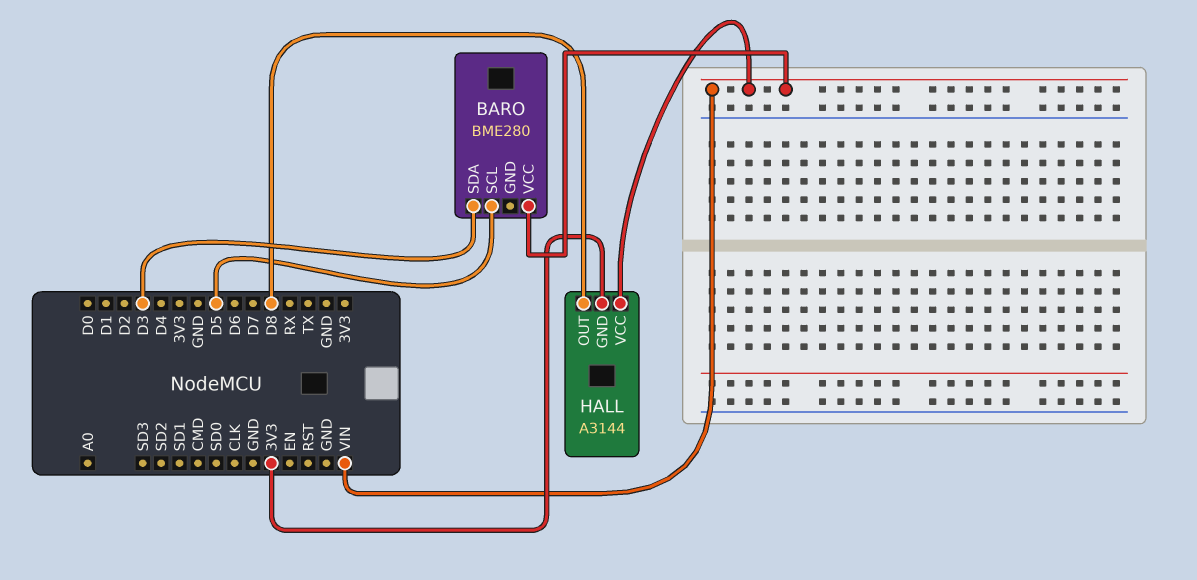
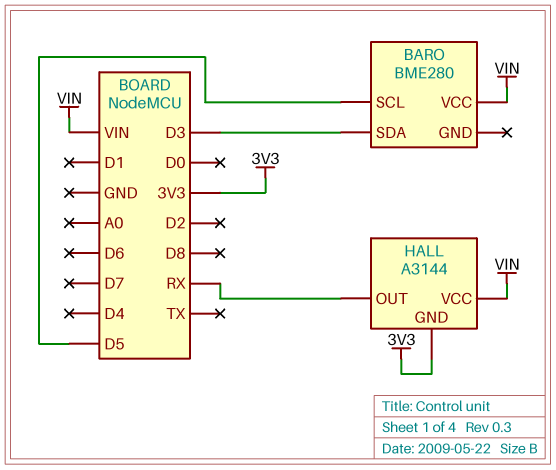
HALL pin OUT: D8 -> RX

